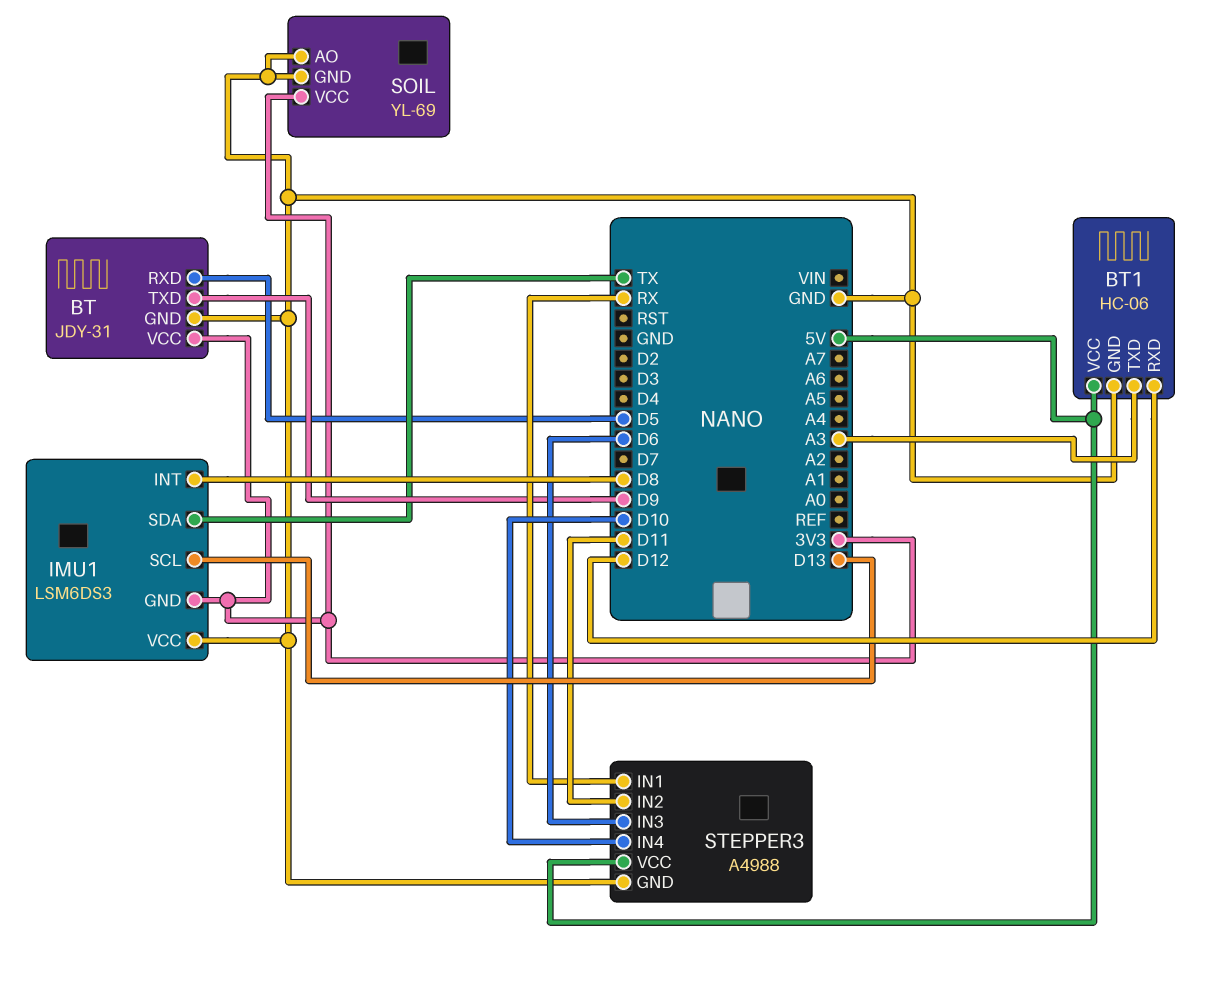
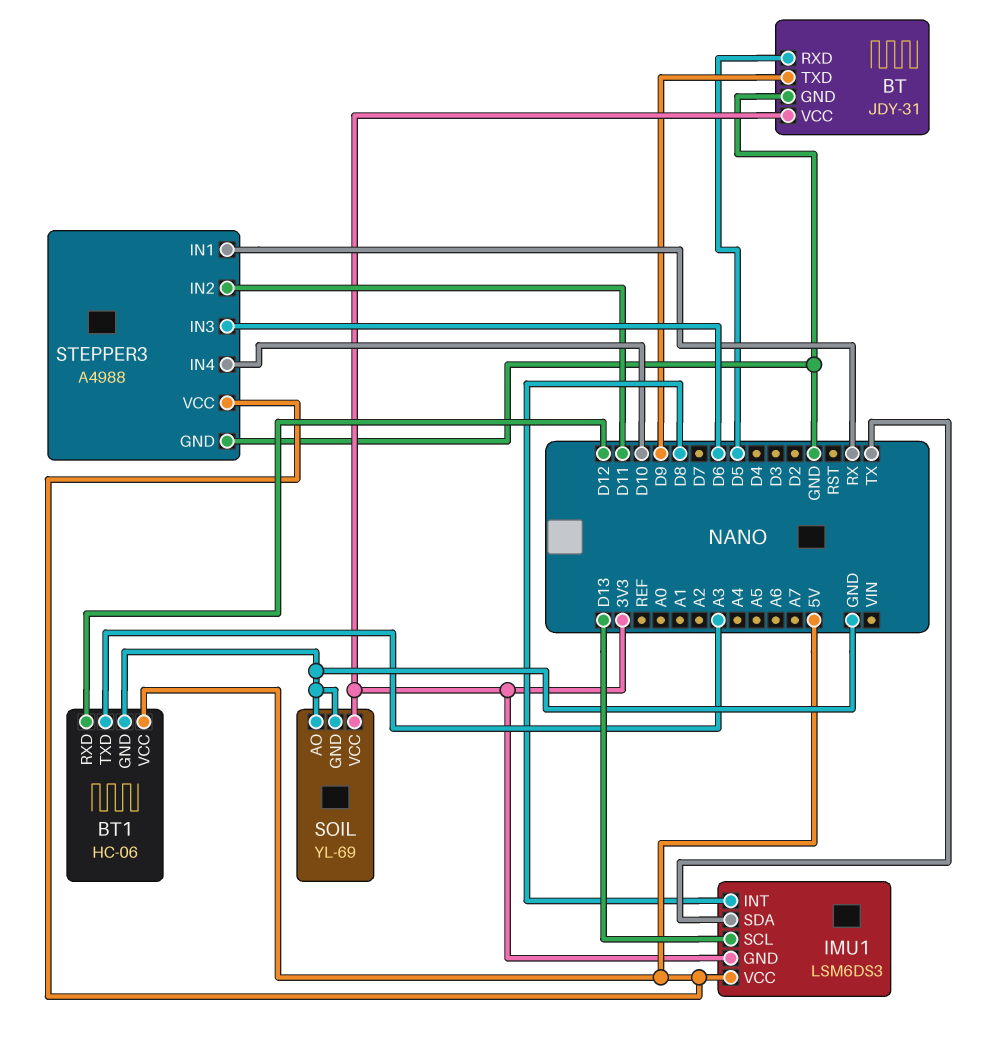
IMU1 pin VCC: GND -> 5V

